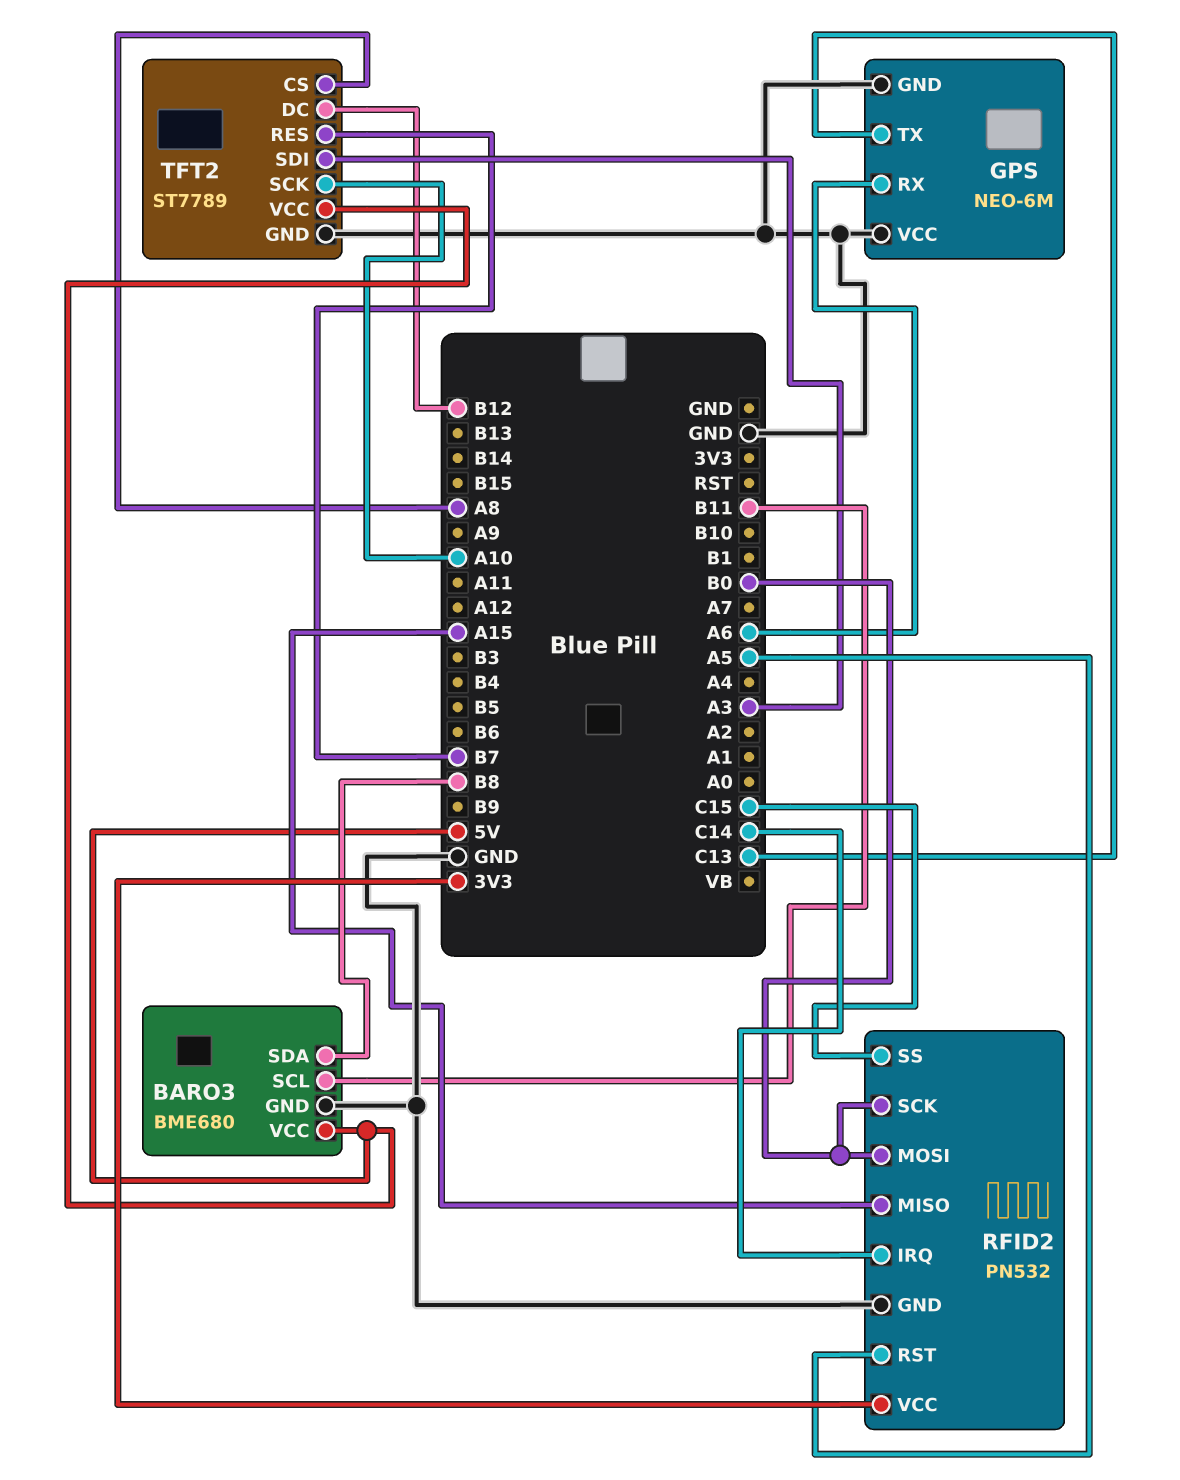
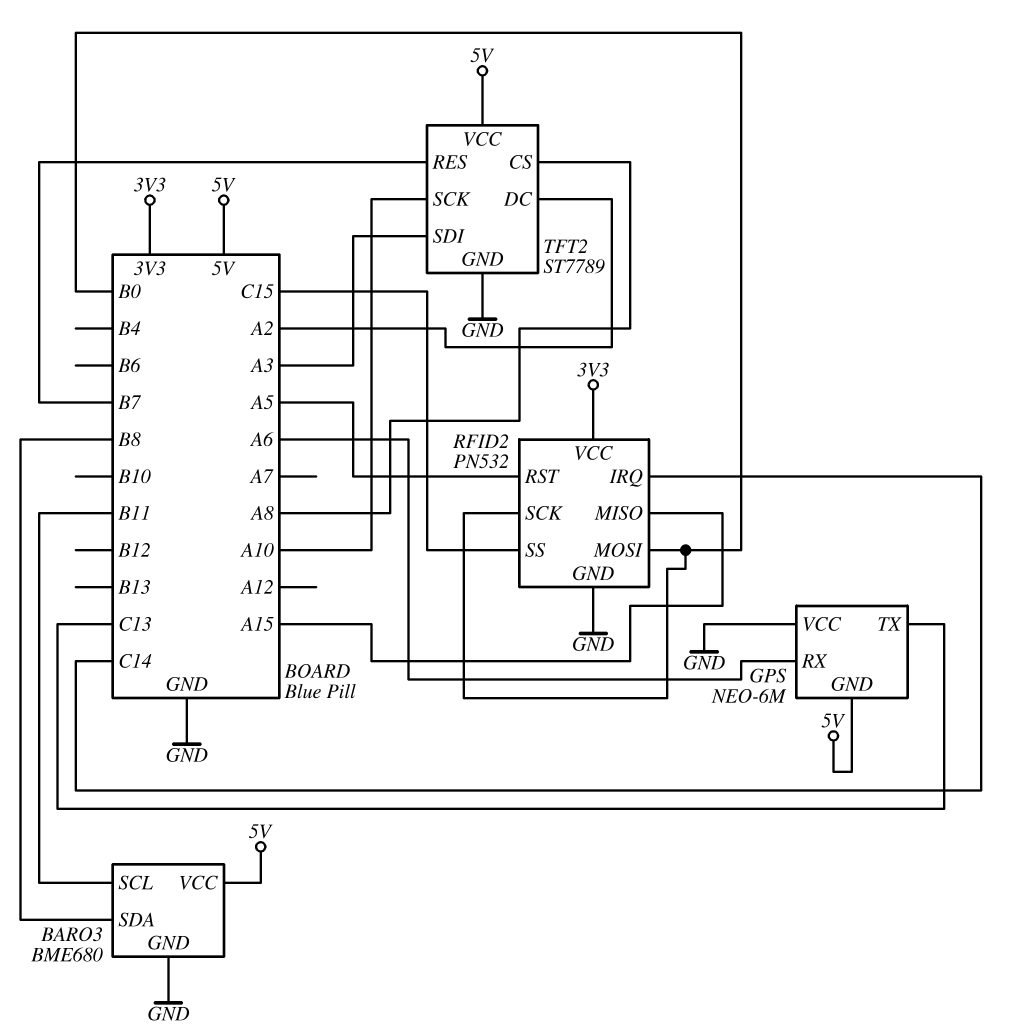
GPS pin GND: GND -> 5V
TFT2 pin DC: B12 -> A2

